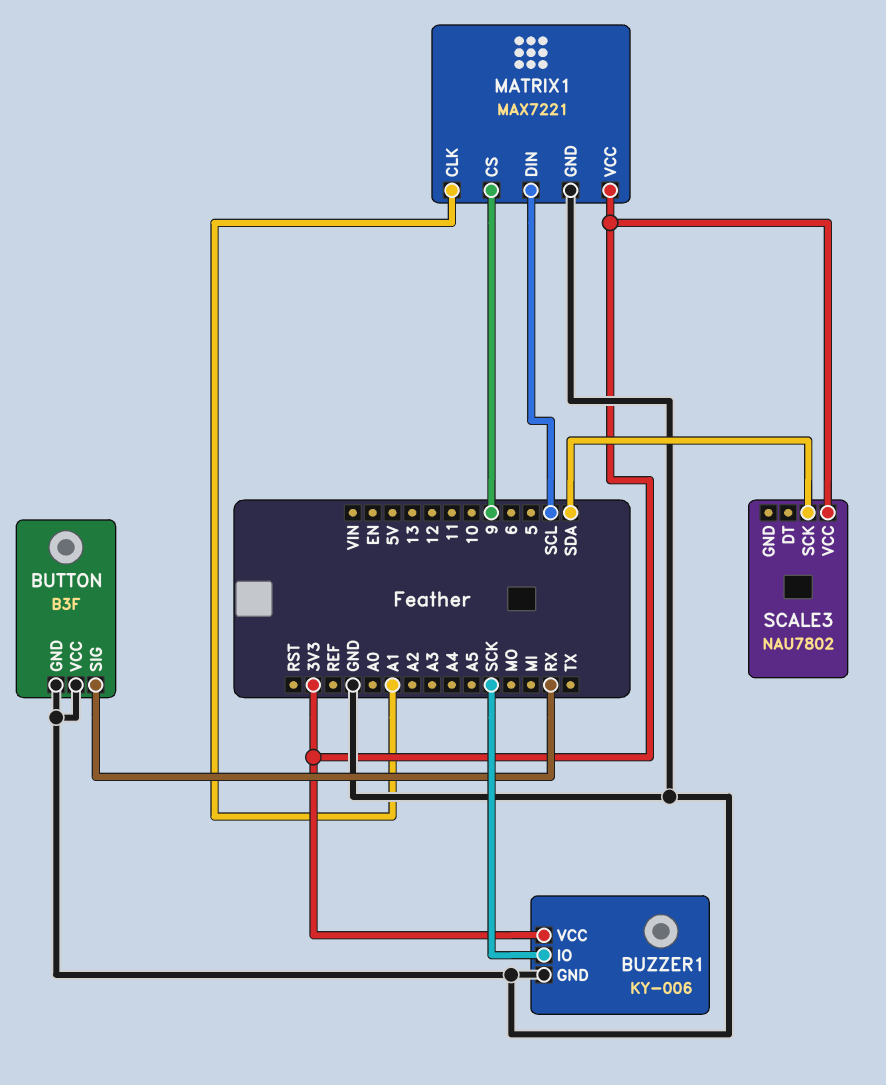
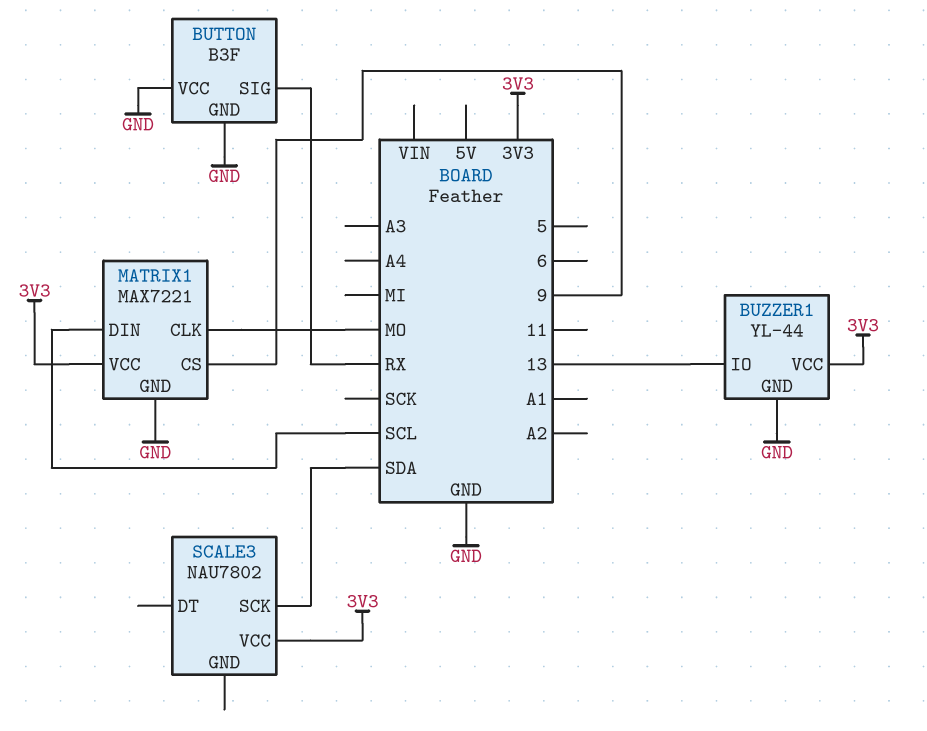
BUZZER1: KY-006 -> YL-44
BUZZER1 pin IO: SCK -> 13
MATRIX1 pin CLK: A1 -> MO

